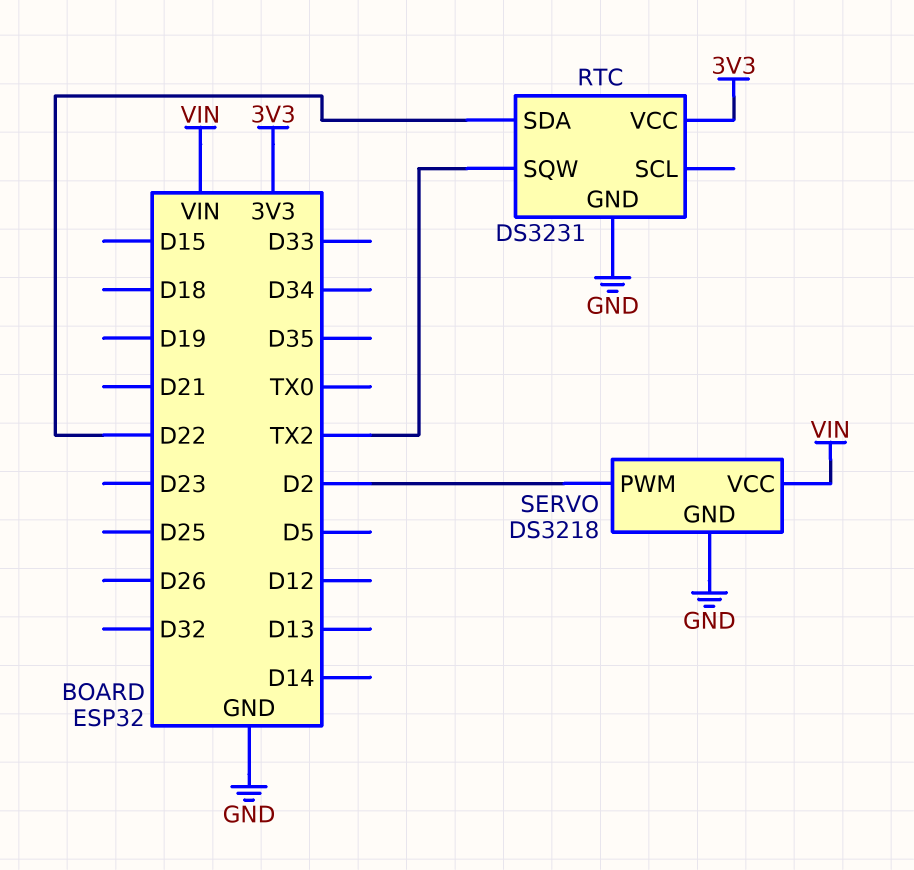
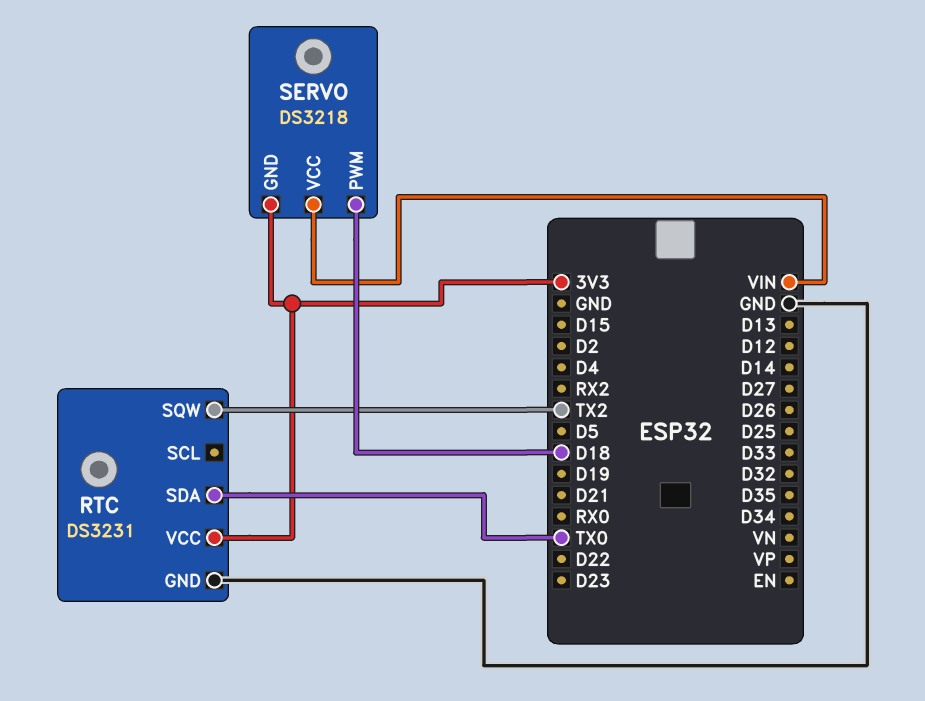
RTC pin SDA: D22 -> TX0
SERVO pin GND: GND -> 3V3
SERVO pin PWM: D2 -> D18

